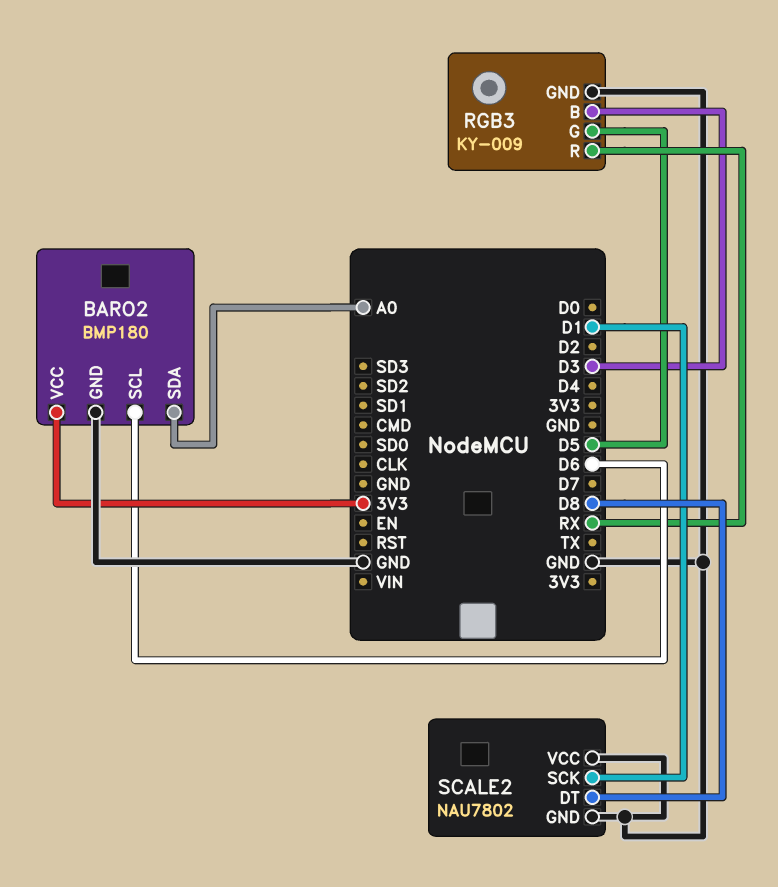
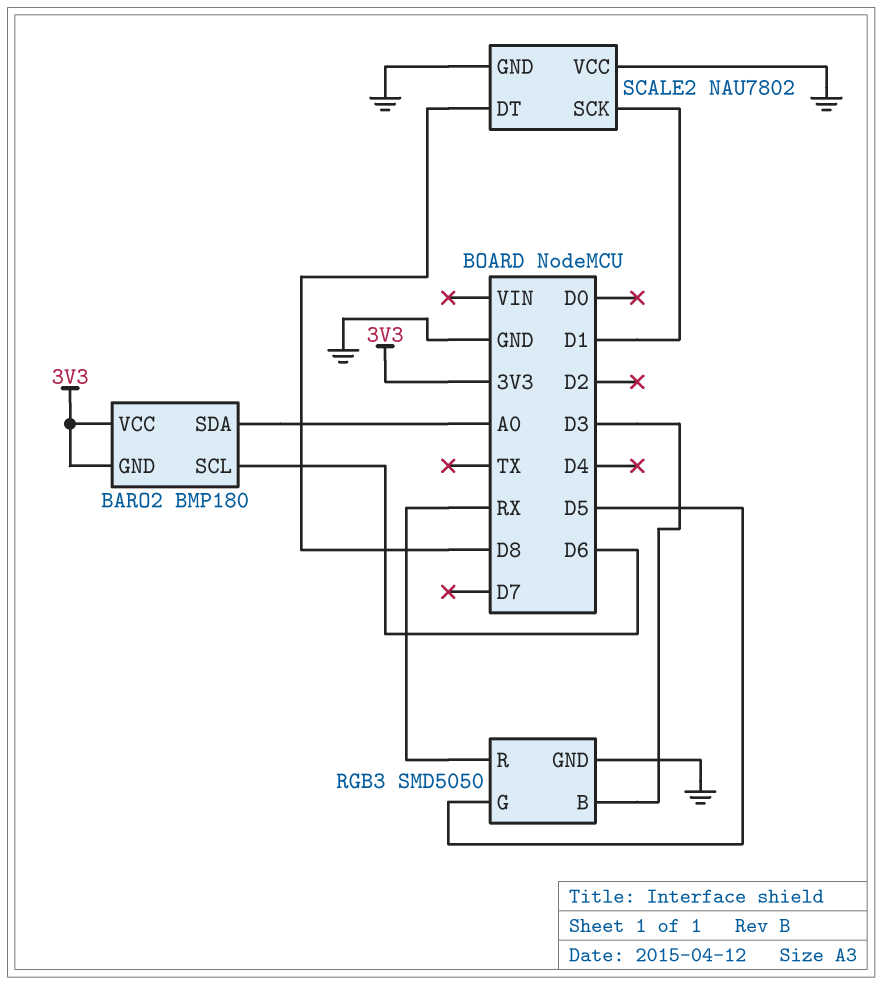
BARO2 pin GND: GND -> 3V3
RGB3: KY-009 -> SMD5050

